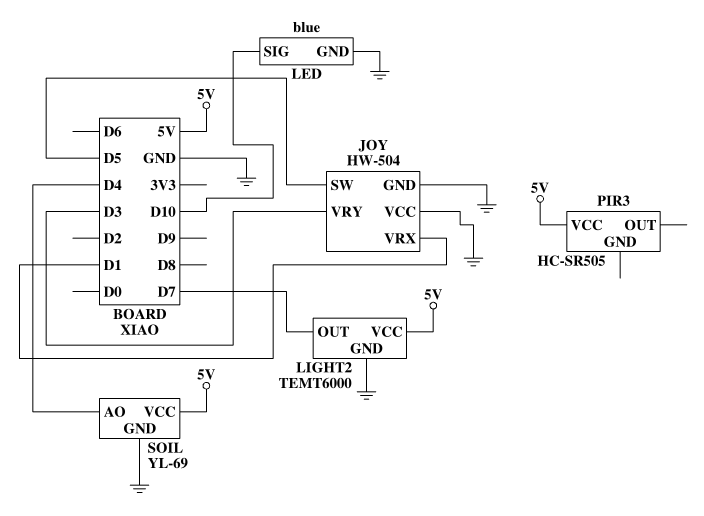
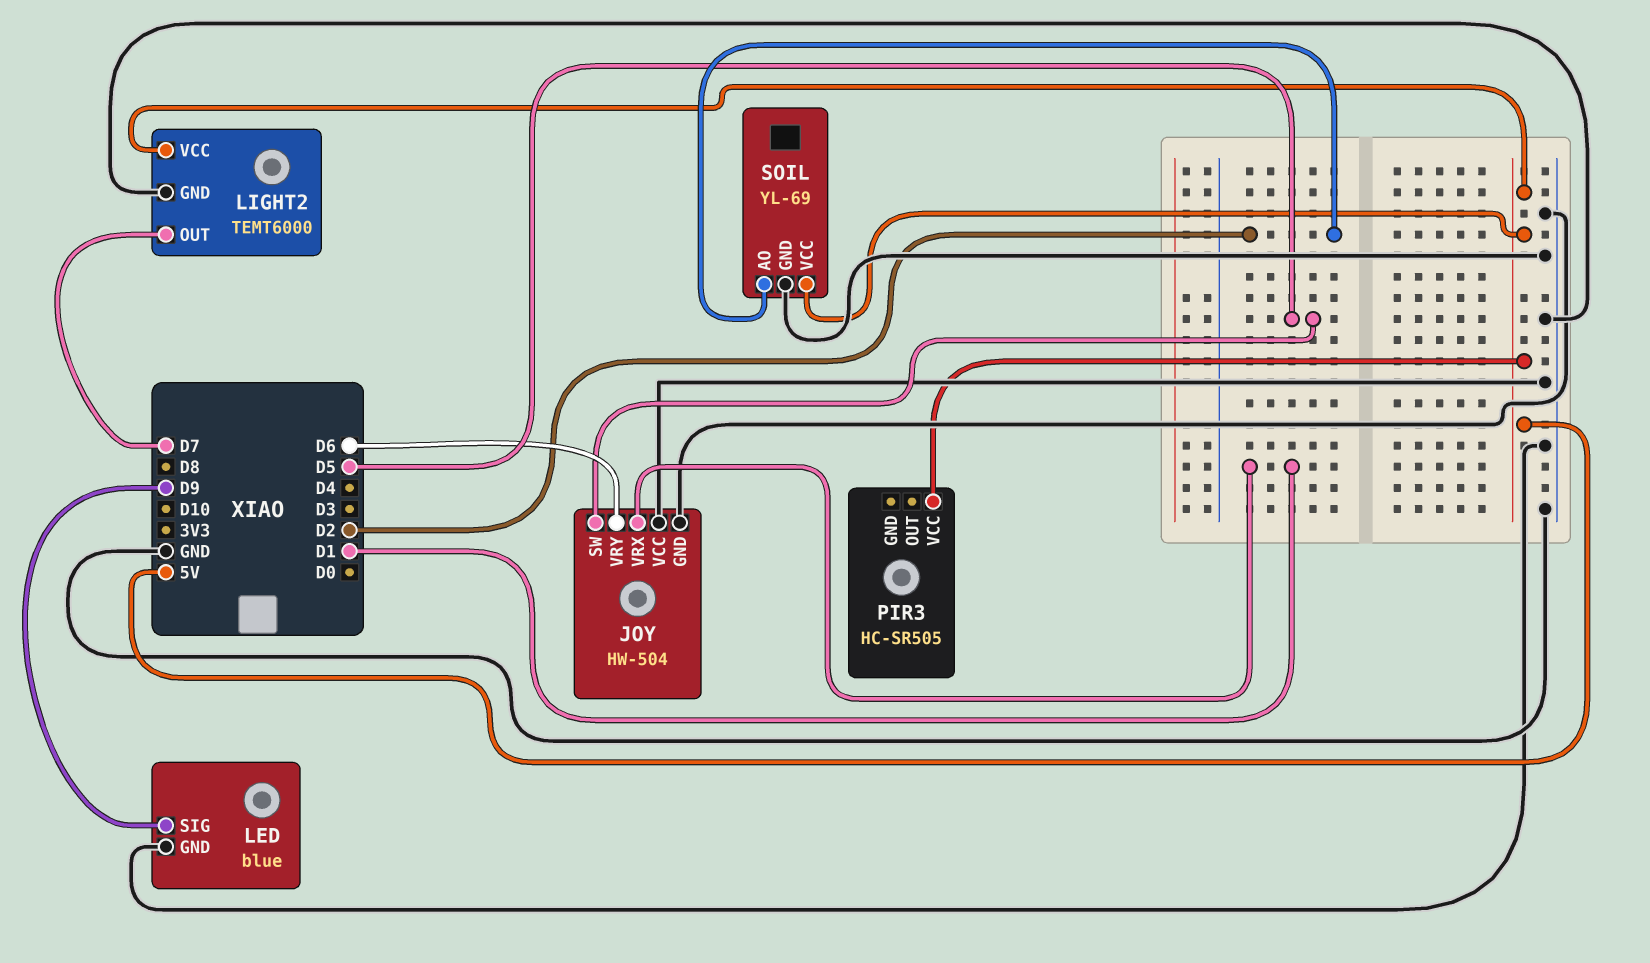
JOY pin VRY: D3 -> D6
LED pin SIG: D10 -> D9
SOIL pin AO: D4 -> D2

